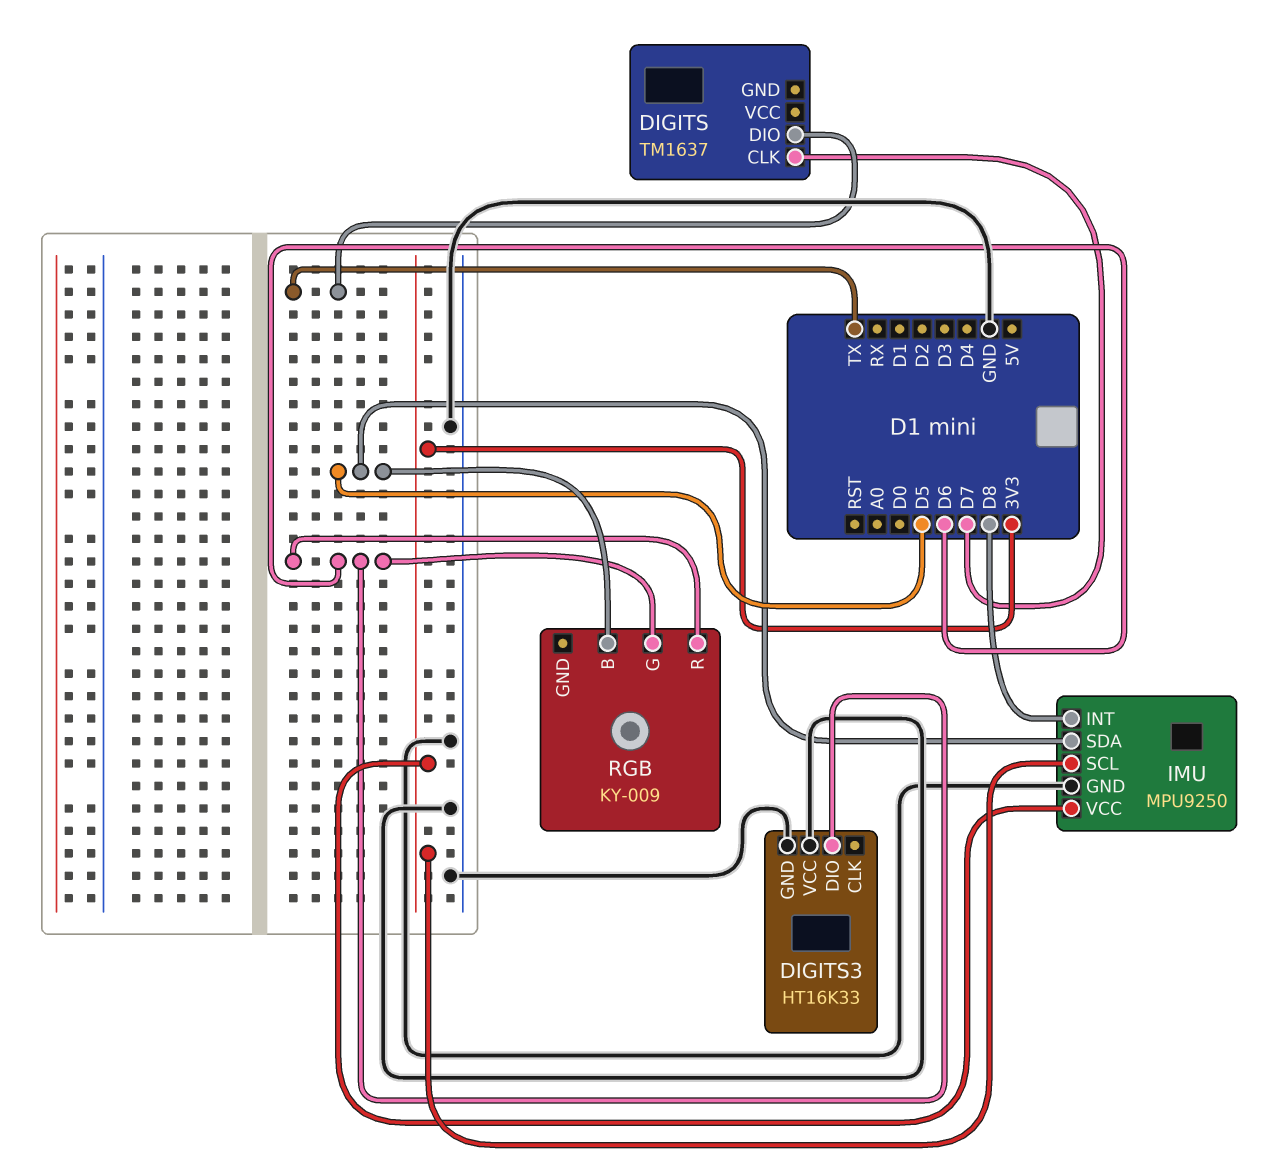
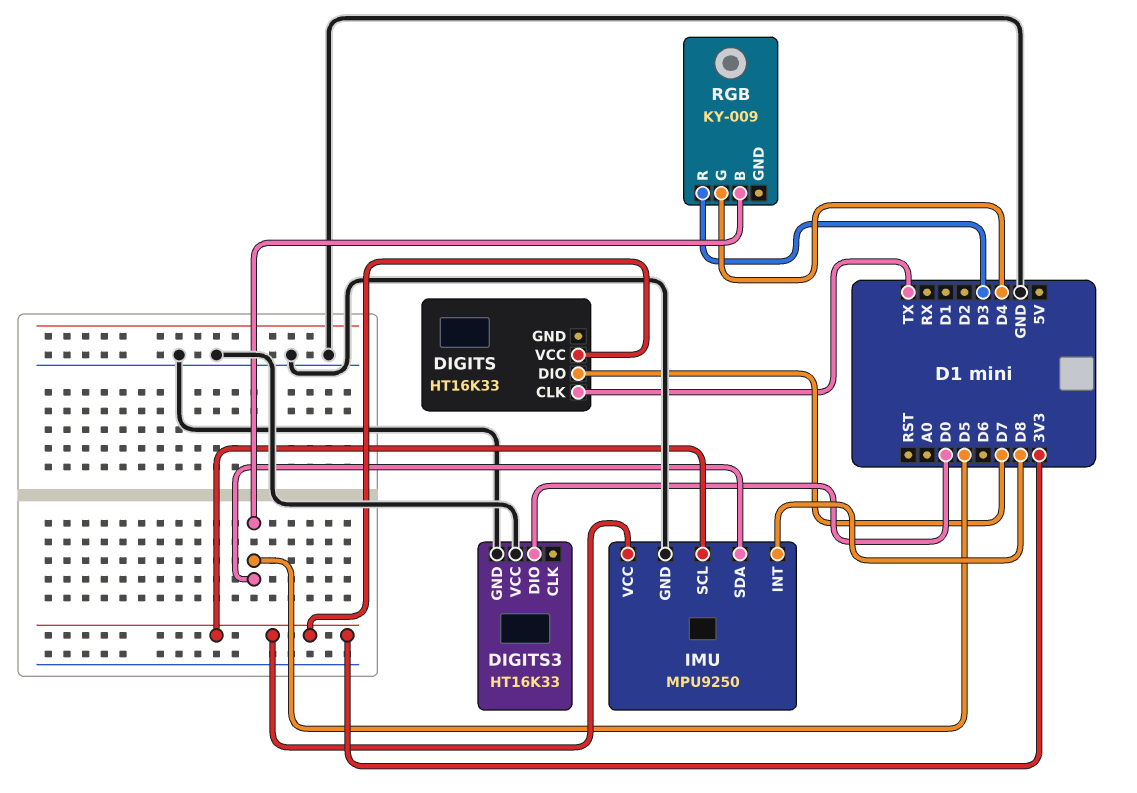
DIGITS: TM1637 -> HT16K33
DIGITS pin CLK: D7 -> TX
DIGITS pin DIO: TX -> D7
DIGITS pin VCC: none -> 3V3
DIGITS3 pin DIO: D6 -> D0
RGB pin G: D6 -> D4
RGB pin R: D6 -> D3

